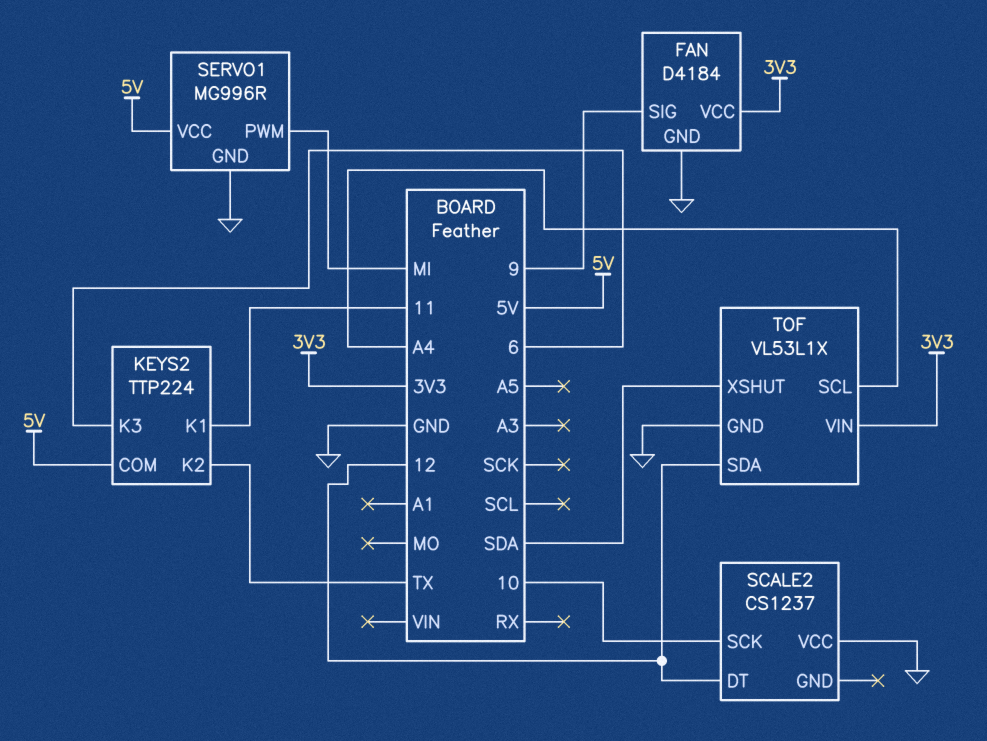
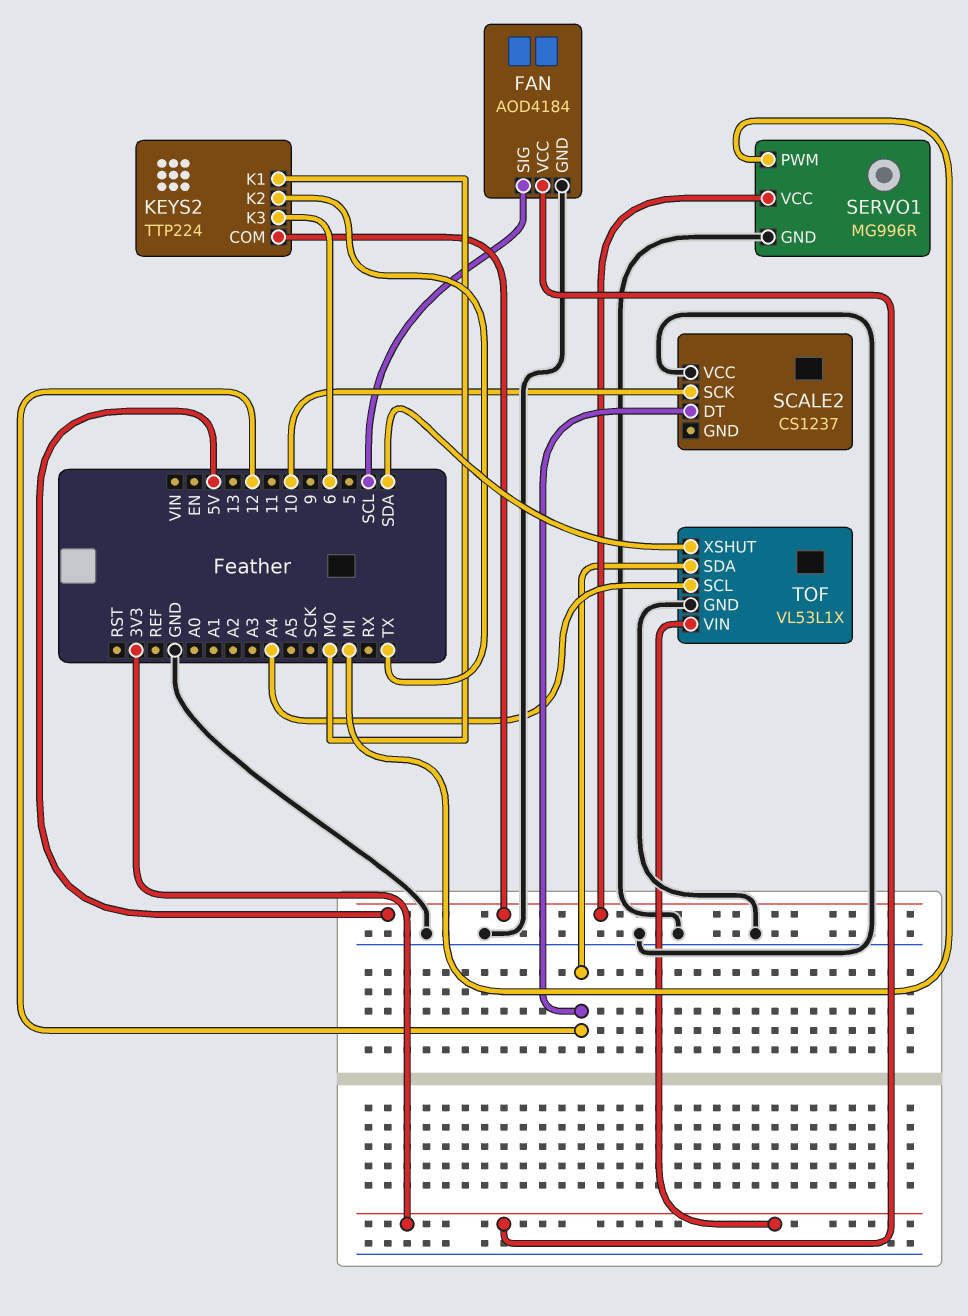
FAN: D4184 -> AOD4184
FAN pin SIG: 9 -> SCL
KEYS2 pin K1: 11 -> MO

